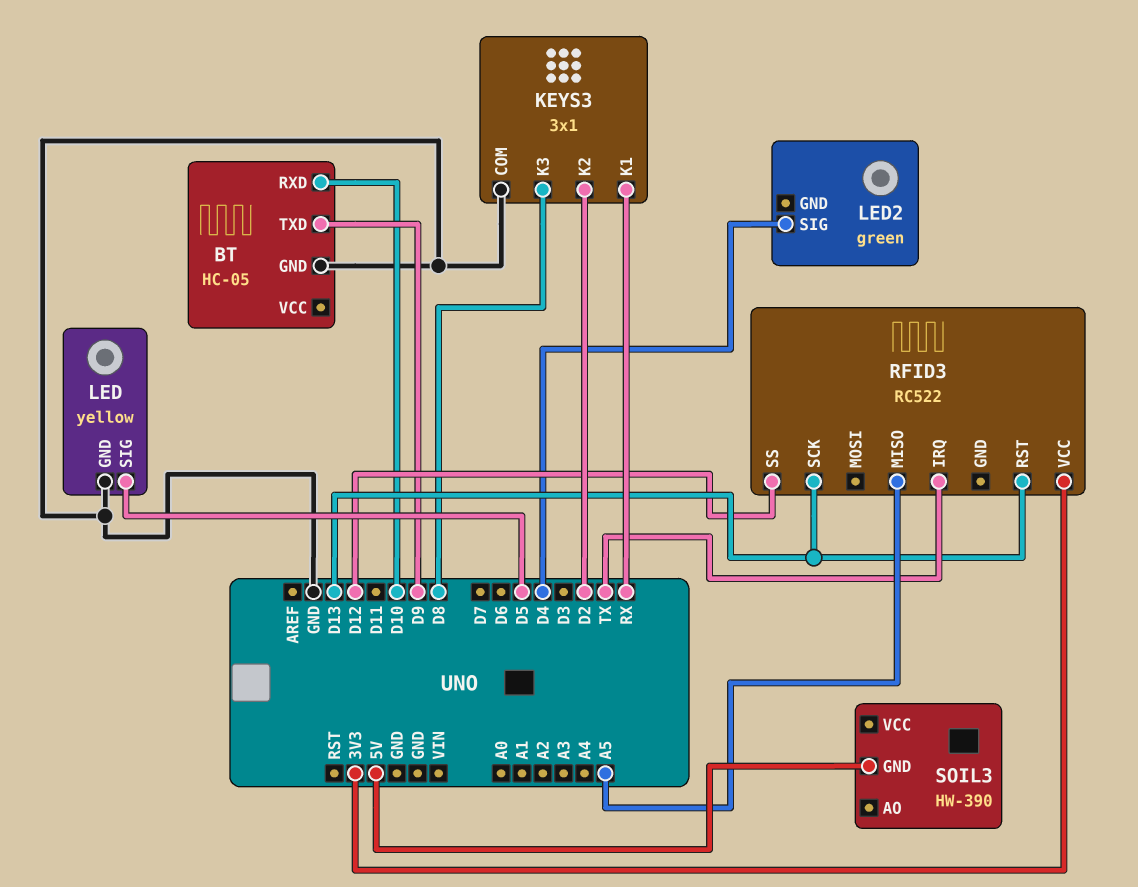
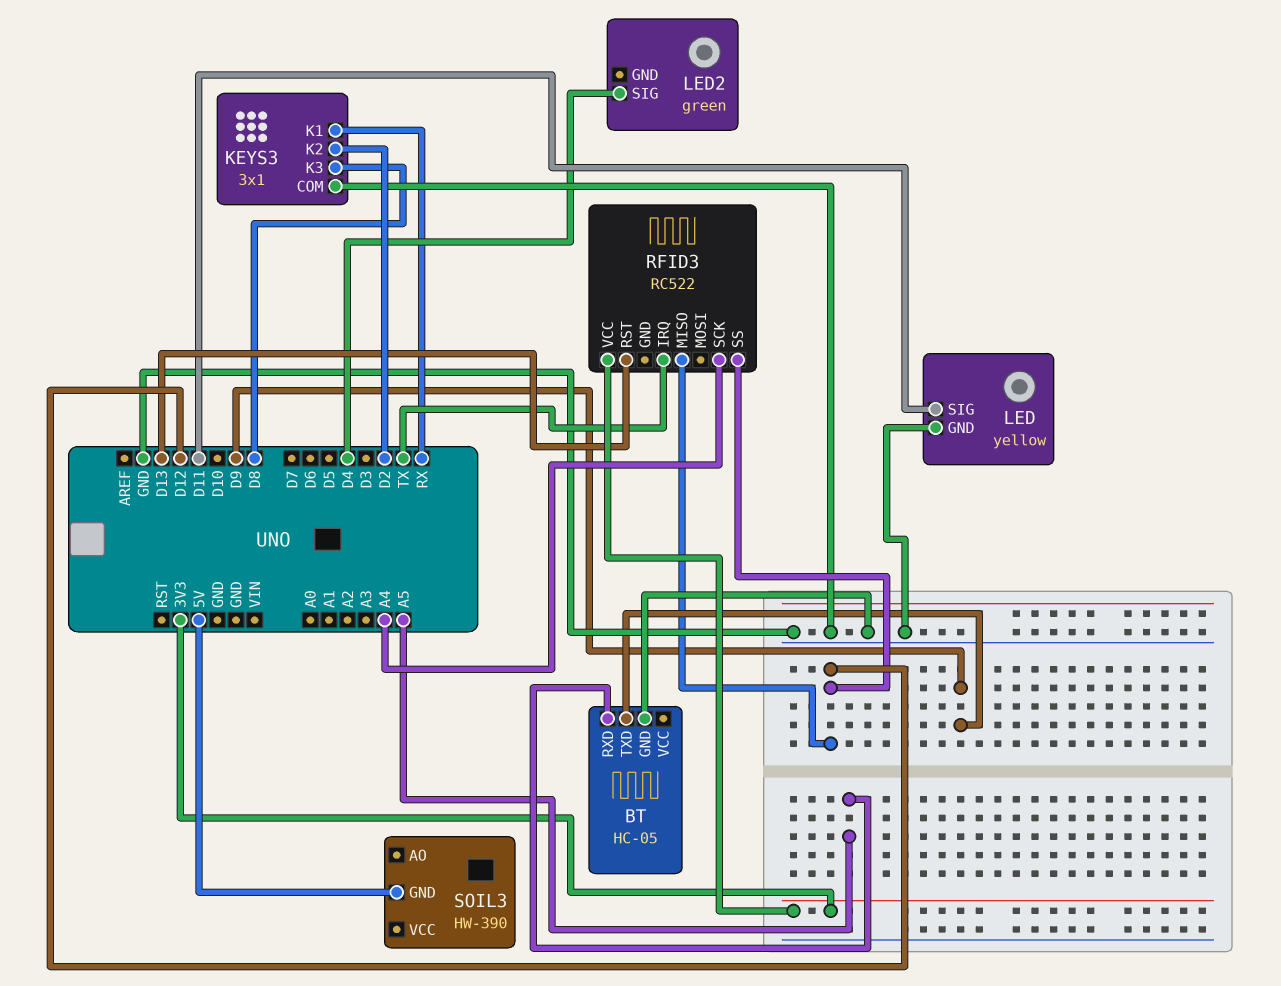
BT pin RXD: D10 -> A5
LED pin SIG: D5 -> D11
RFID3 pin MISO: A5 -> D12
RFID3 pin SCK: D13 -> A4

